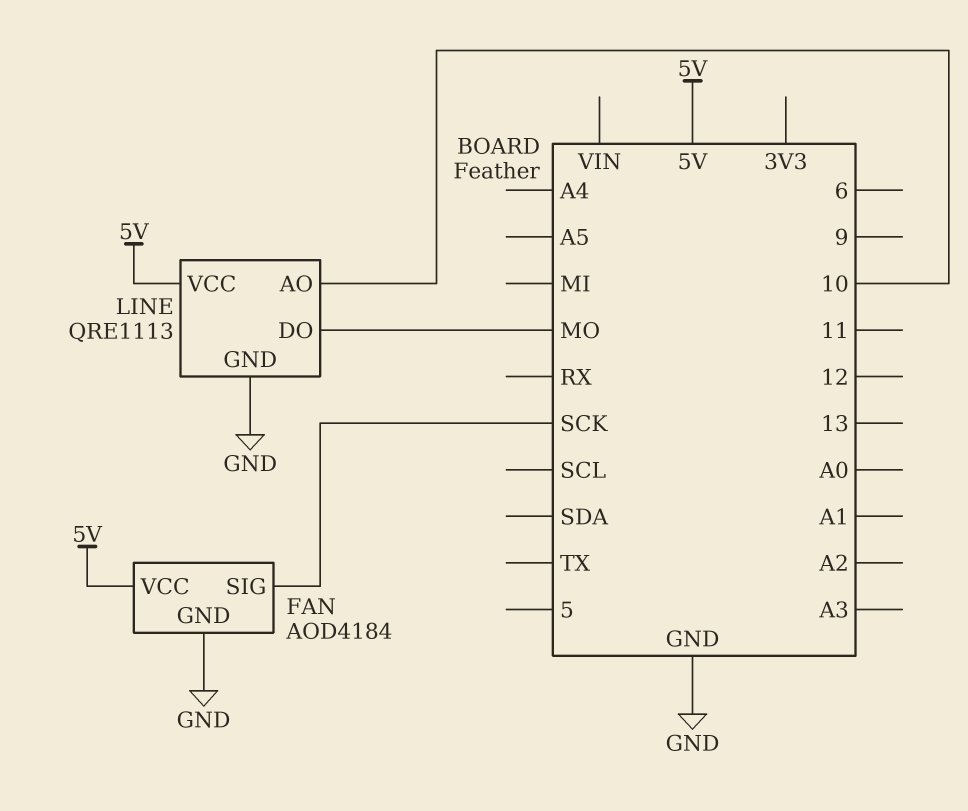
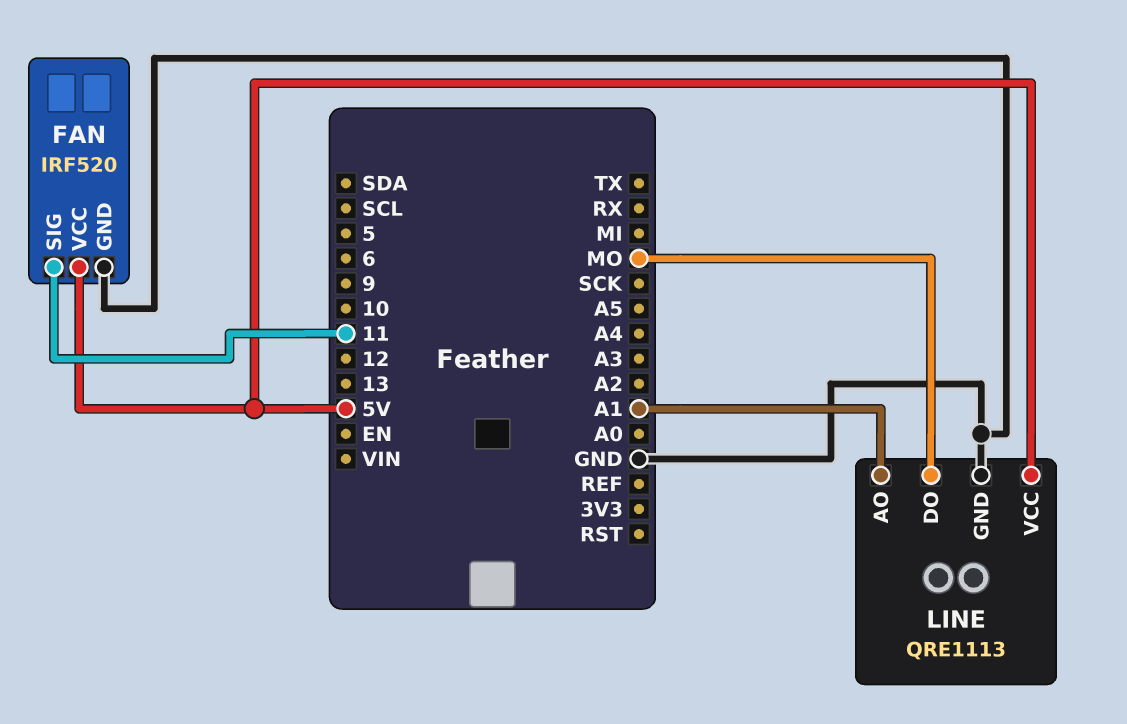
FAN: AOD4184 -> IRF520
FAN pin SIG: SCK -> 11
LINE pin AO: 10 -> A1

